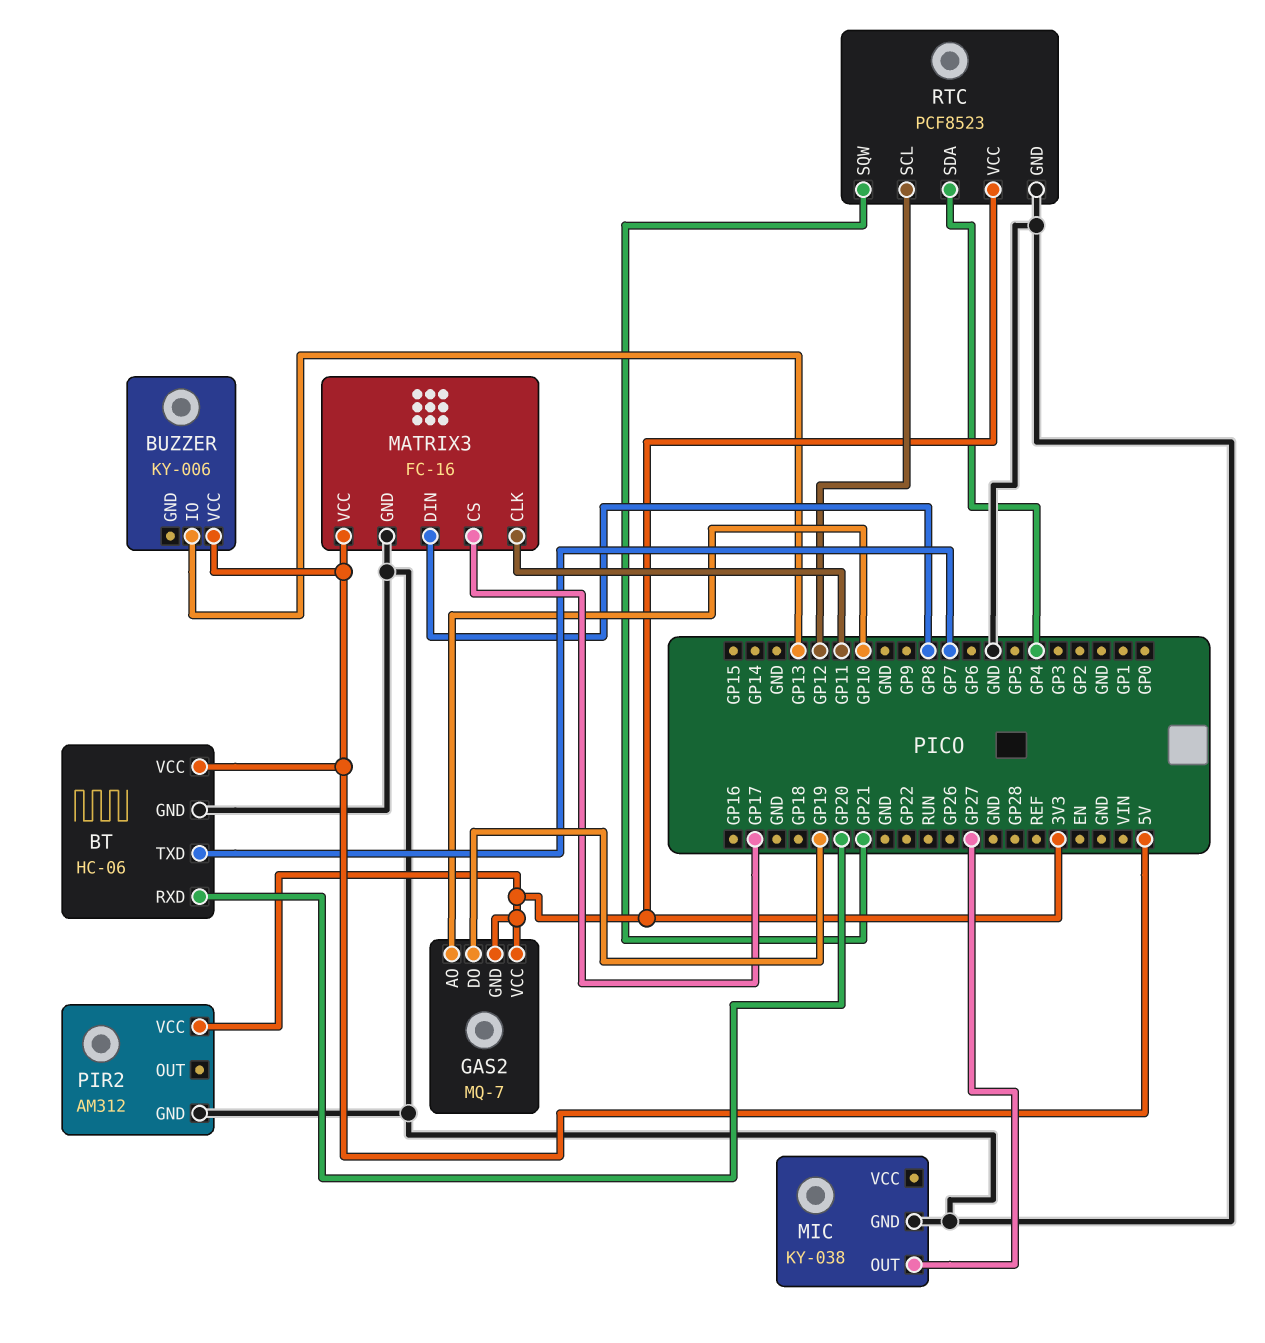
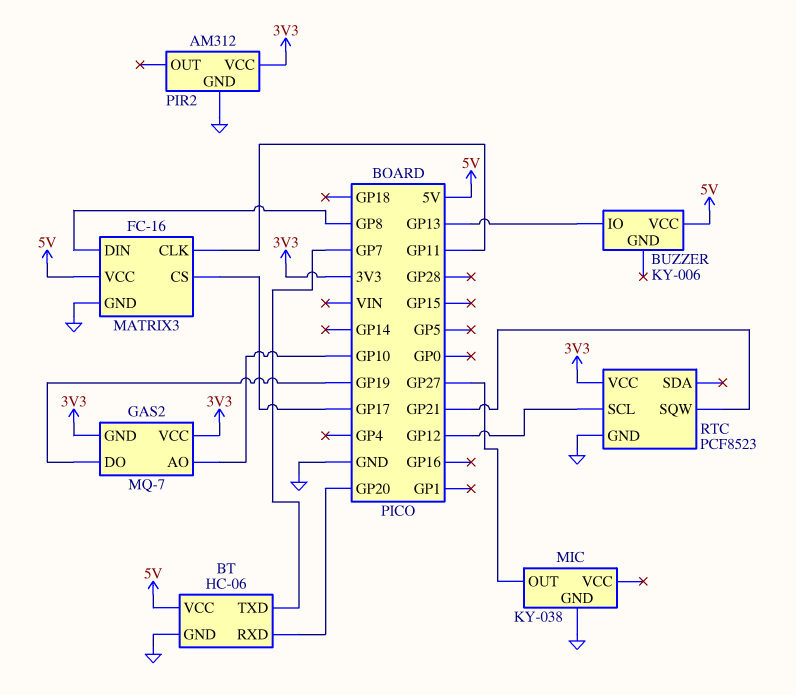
RTC pin SDA: GP4 -> none

